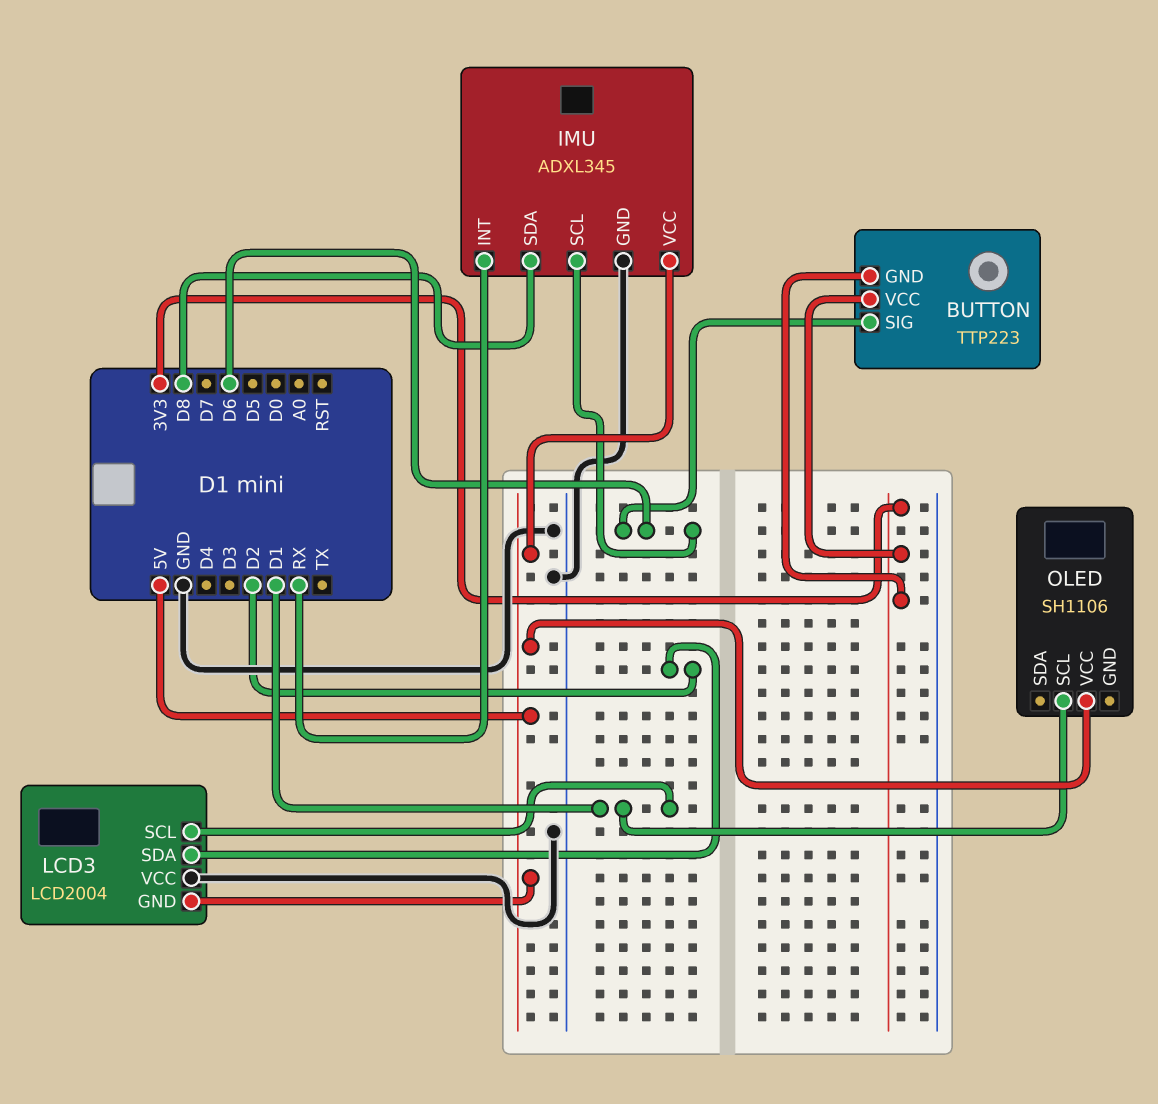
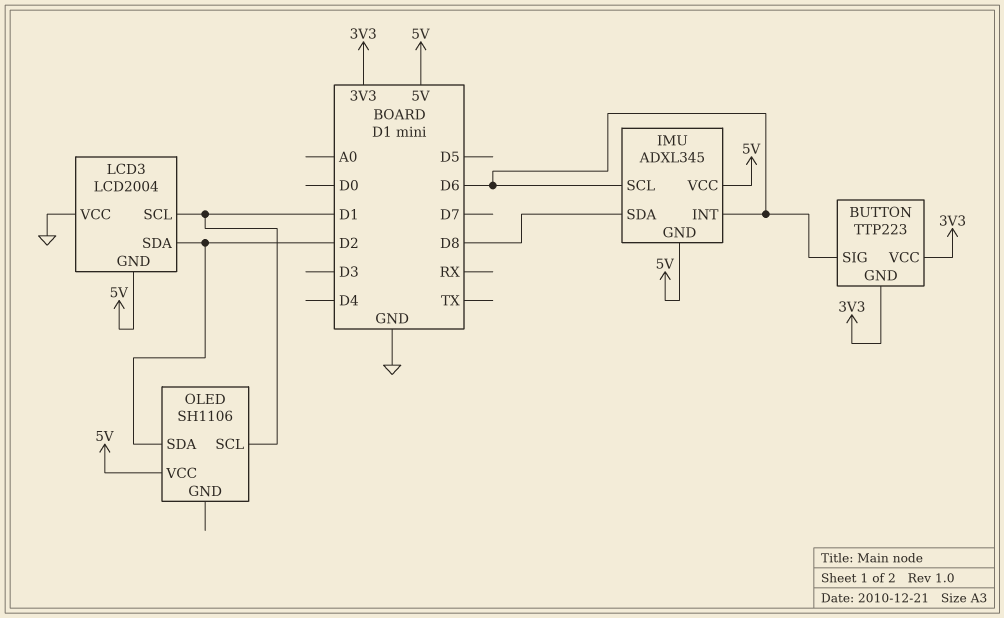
IMU pin GND: GND -> 5V
IMU pin INT: RX -> D6
OLED pin SDA: none -> D2

